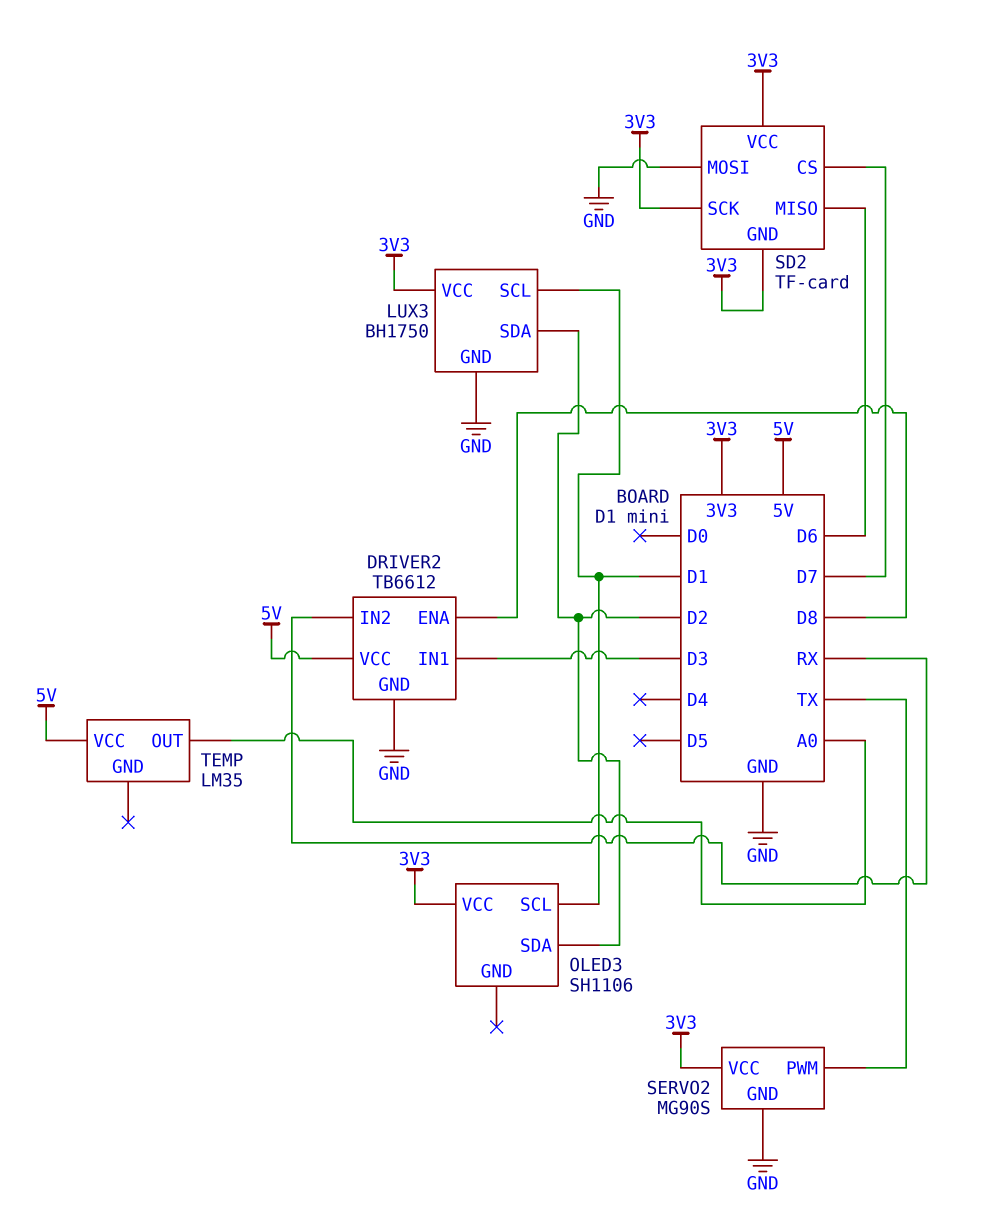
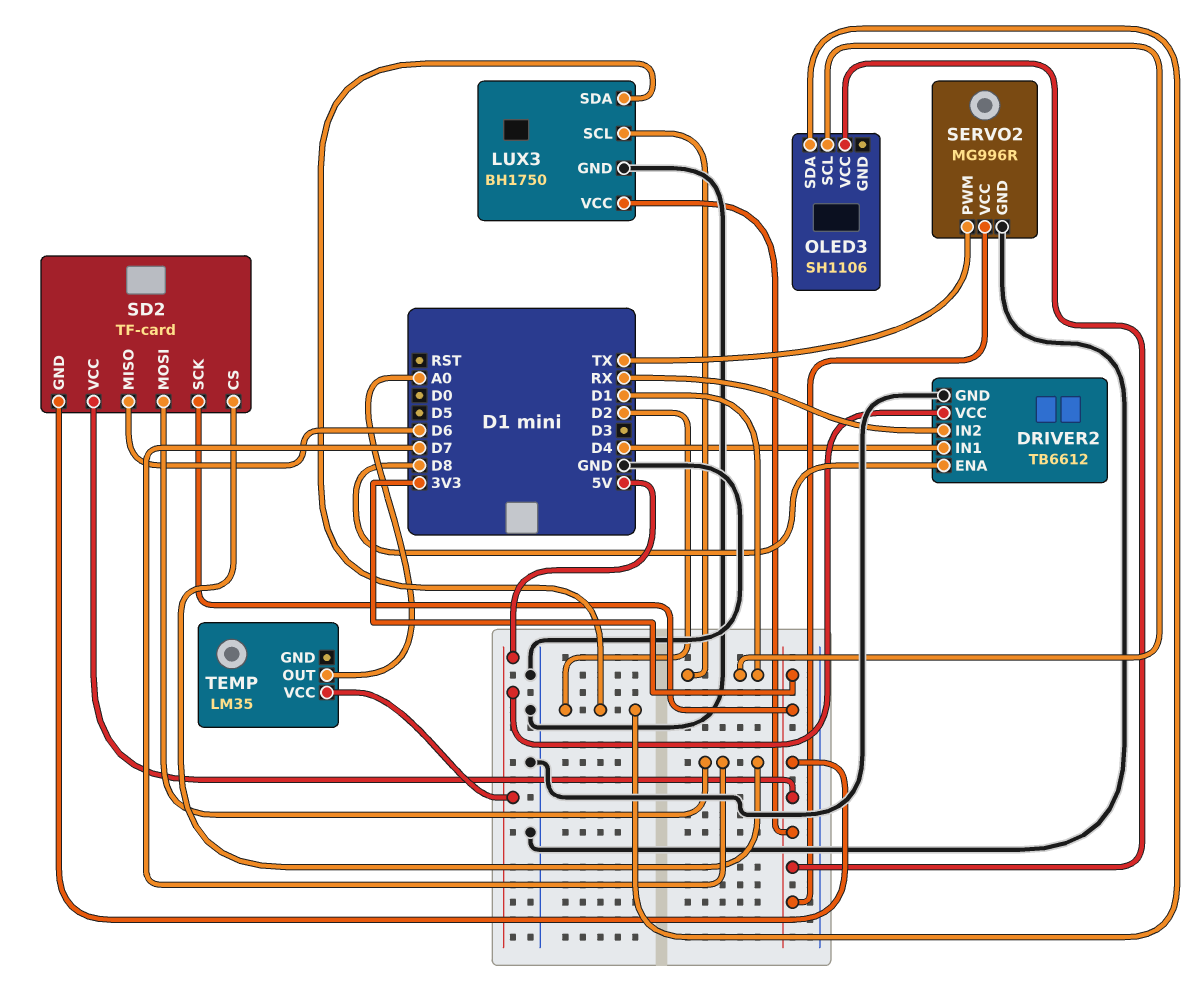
DRIVER2 pin IN1: D3 -> D4
SD2 pin MOSI: GND -> D7
SERVO2: MG90S -> MG996R

